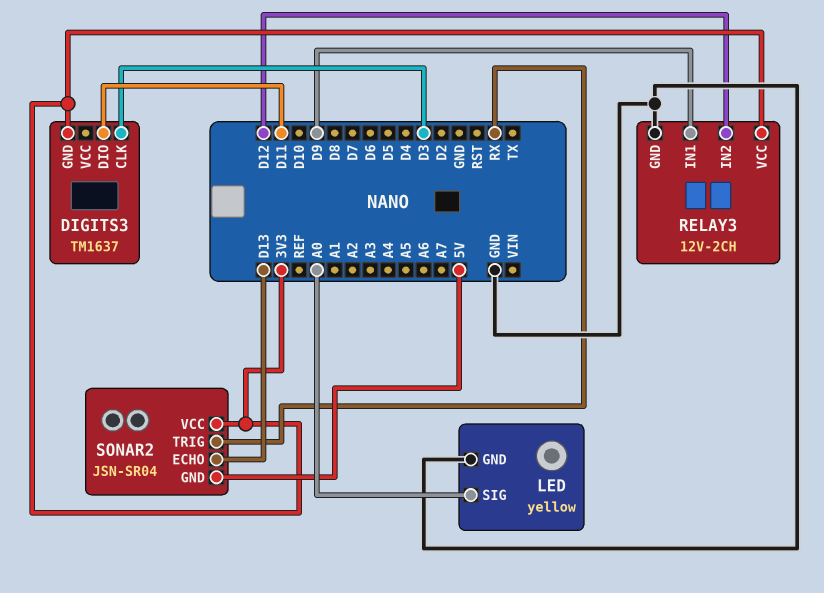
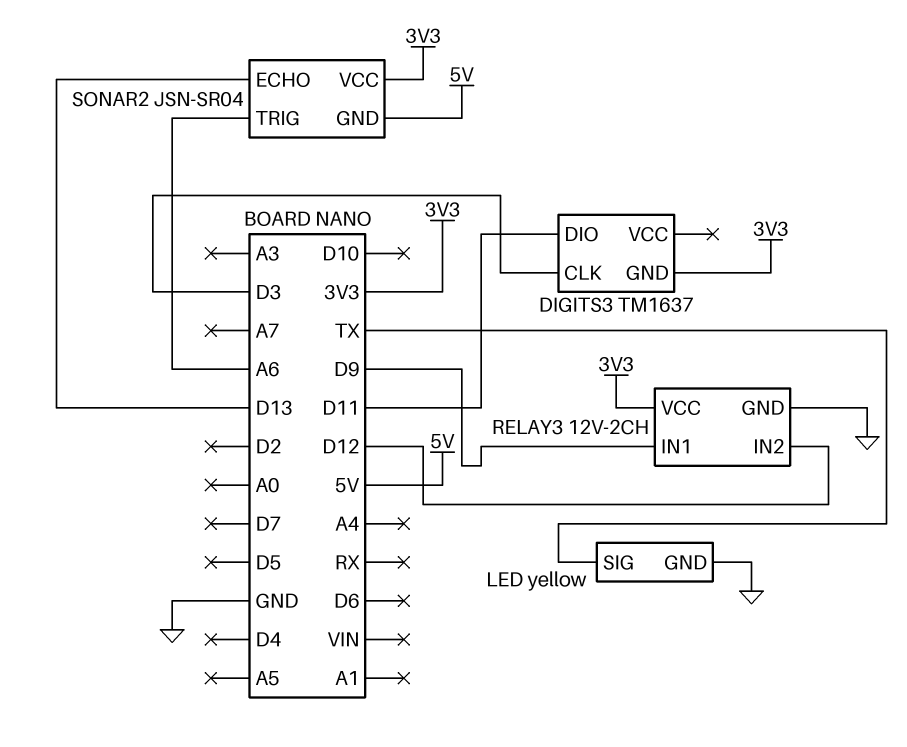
LED pin SIG: A0 -> TX
SONAR2 pin TRIG: RX -> A6

